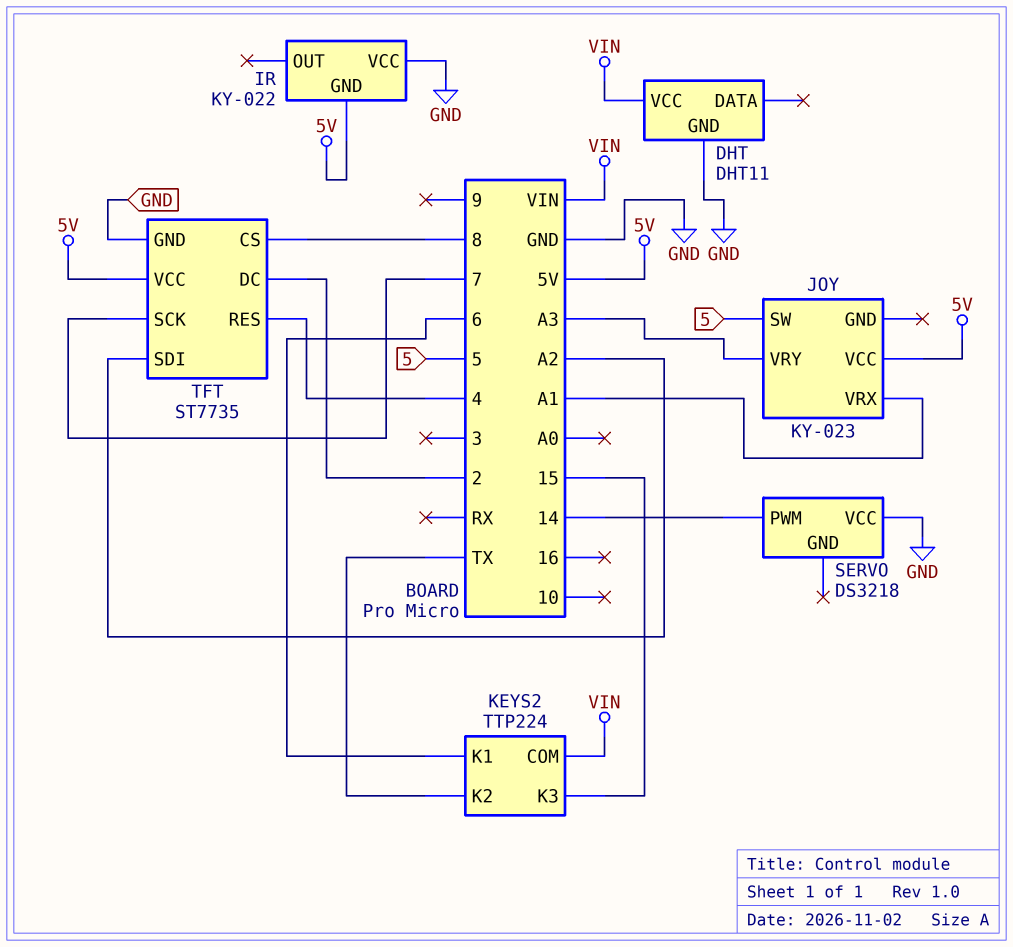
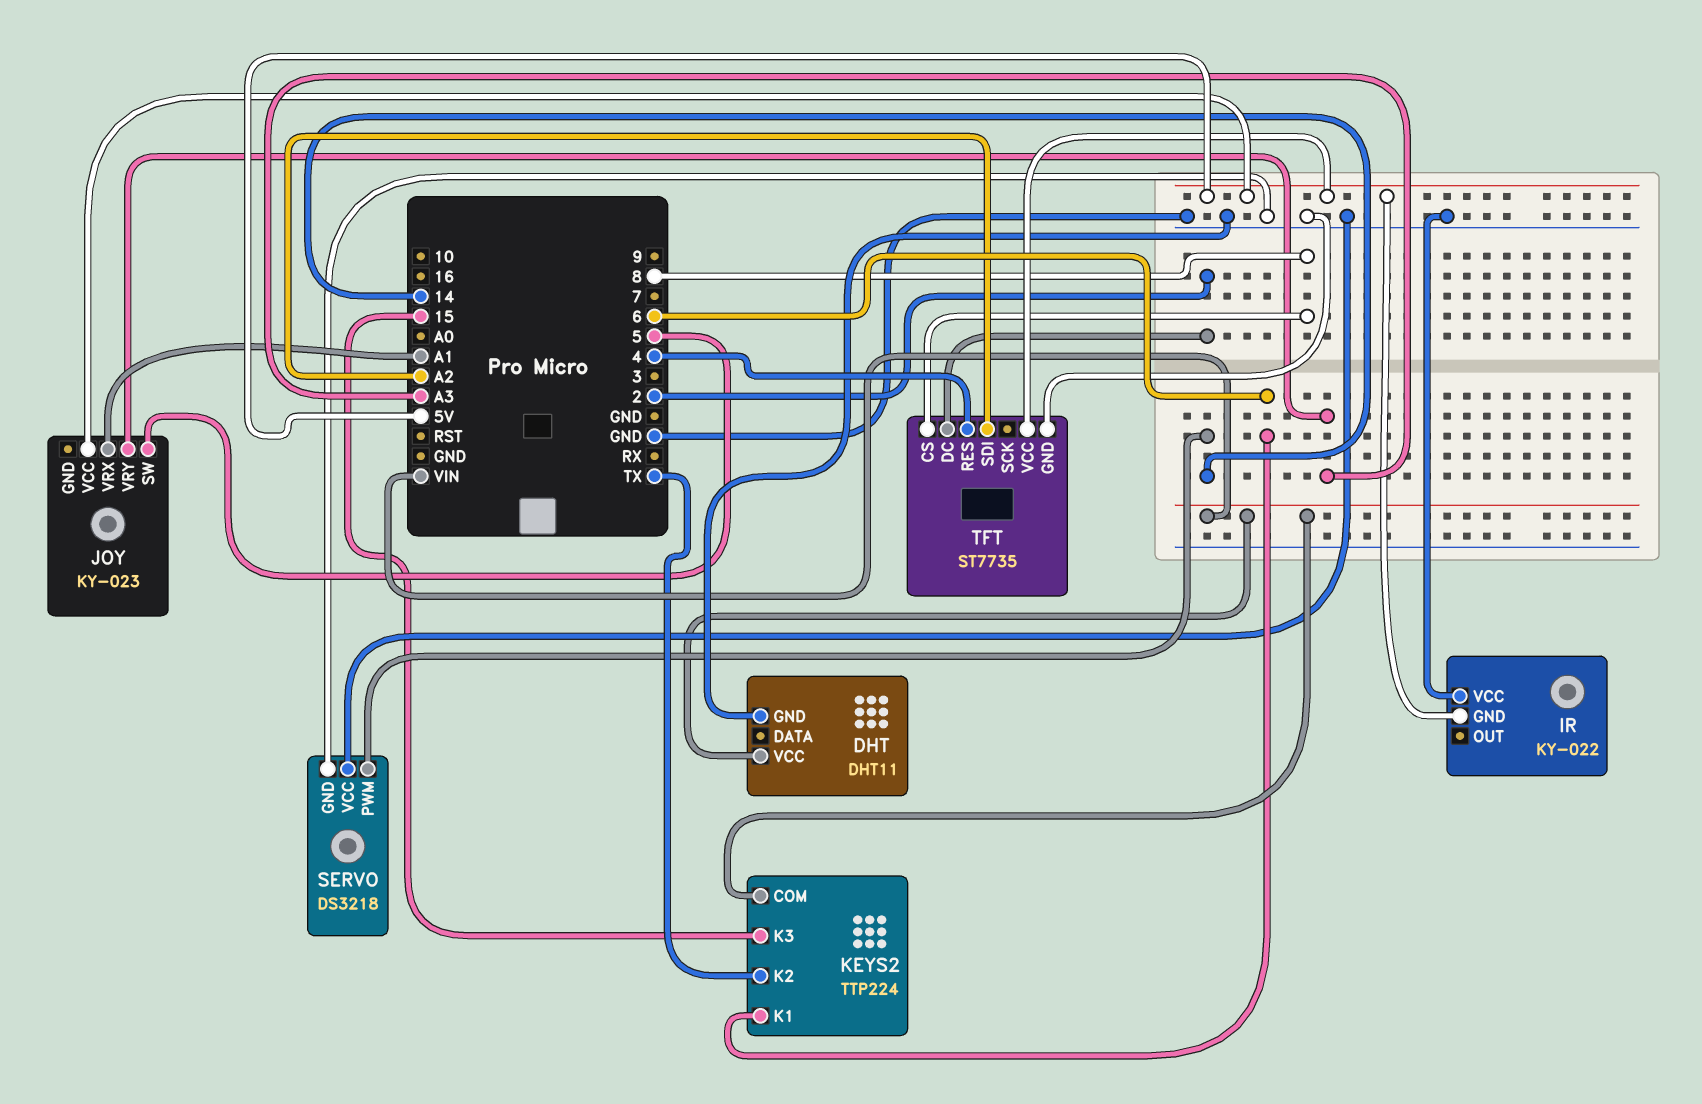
SERVO pin GND: none -> GND
TFT pin SCK: 7 -> none

